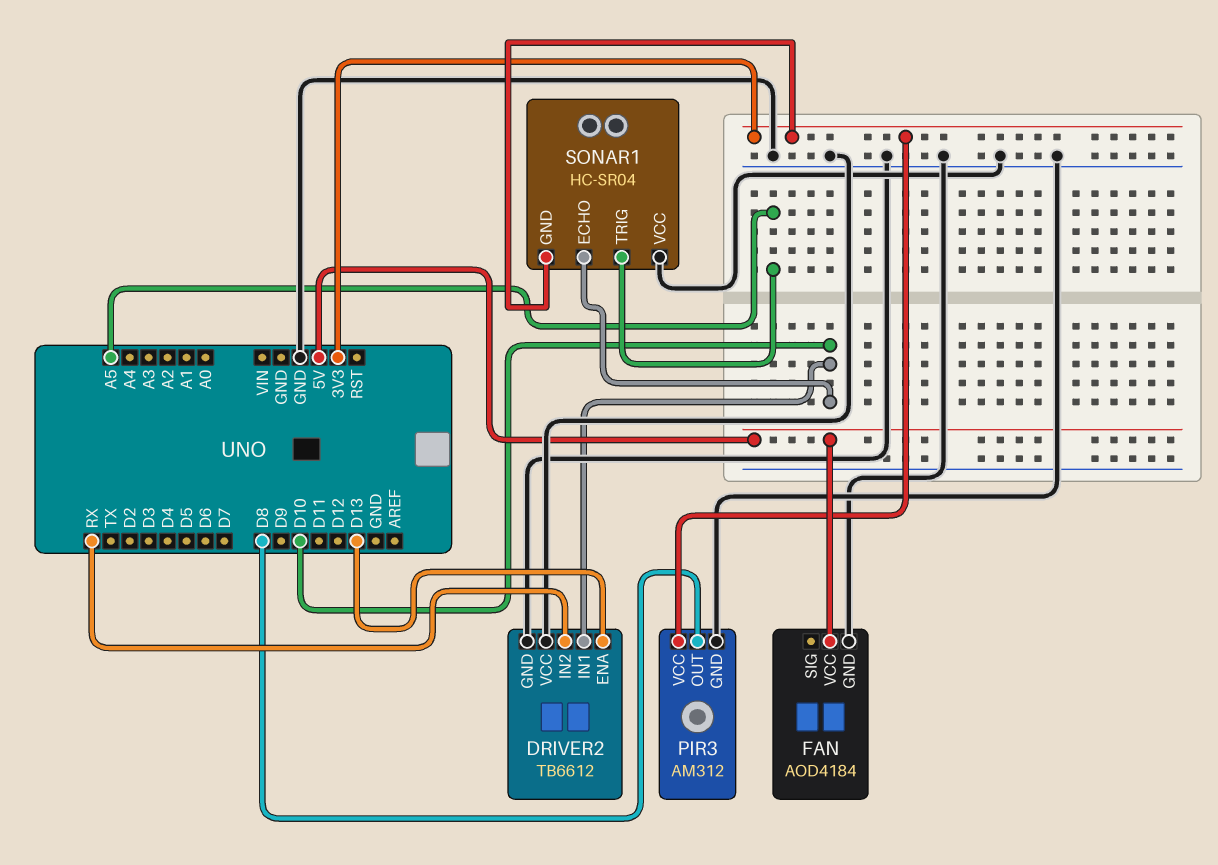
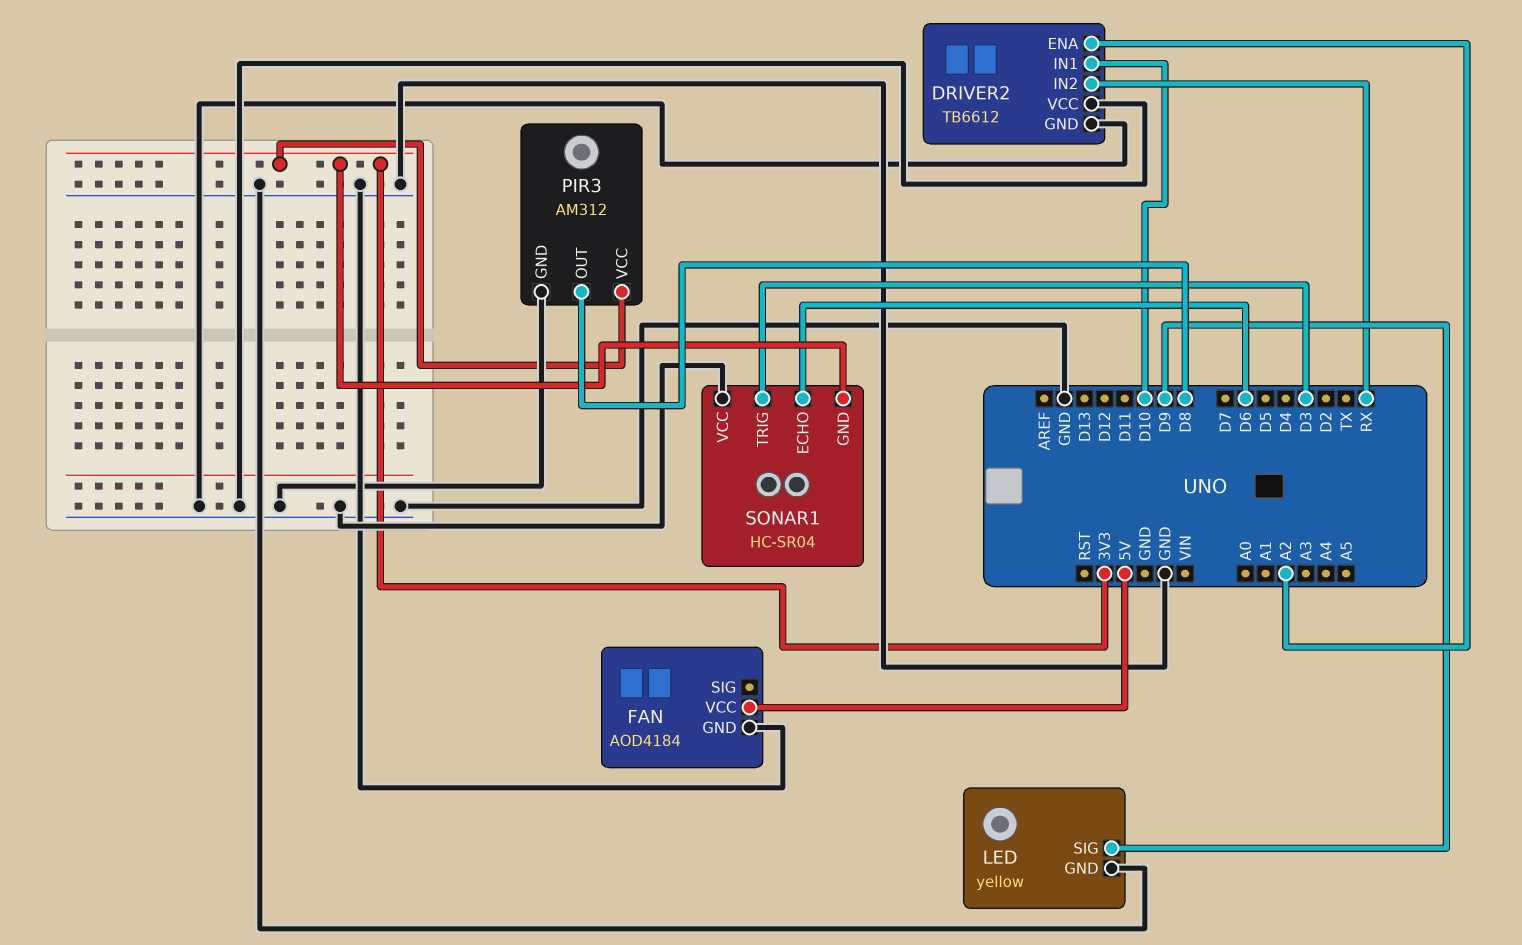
DRIVER2 pin ENA: D13 -> A2
LED: none -> yellow
LED pin GND: none -> GND
LED pin SIG: none -> D9
SONAR1 pin ECHO: D10 -> D6
SONAR1 pin TRIG: A5 -> D3

